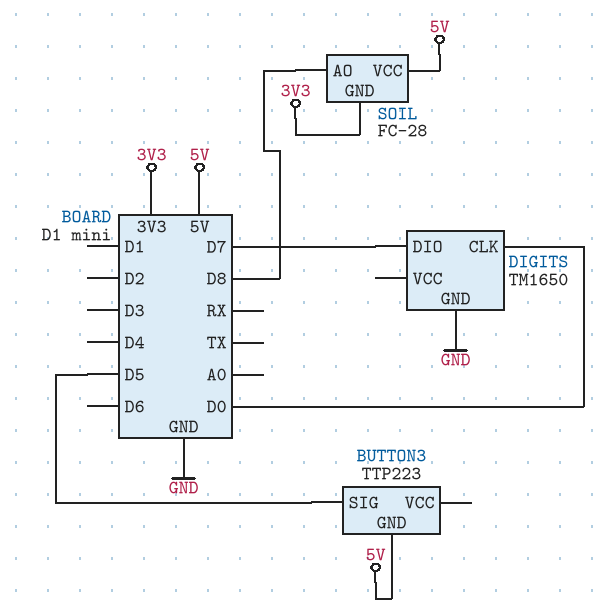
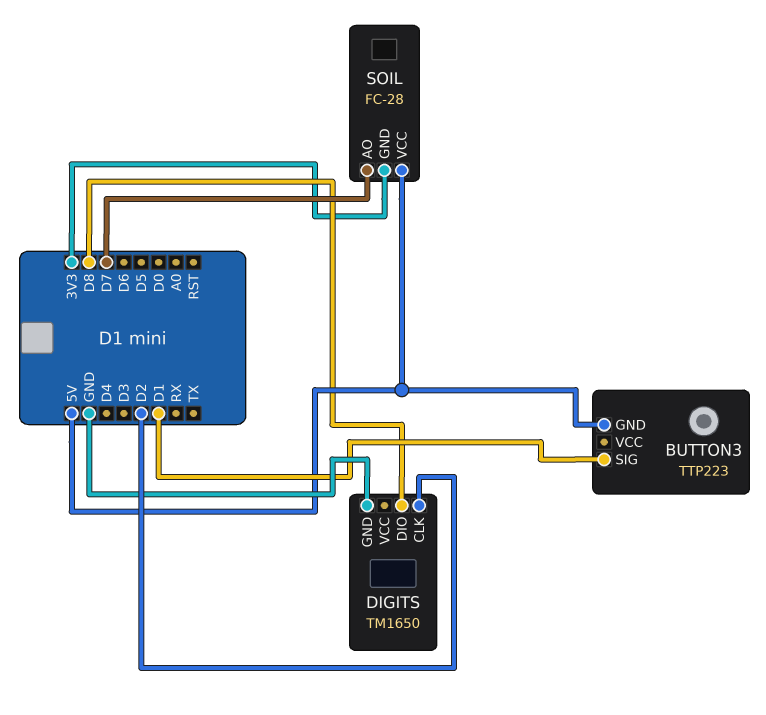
BUTTON3 pin SIG: D5 -> D1
DIGITS pin CLK: D0 -> D2
DIGITS pin DIO: D7 -> D8
SOIL pin AO: D8 -> D7

